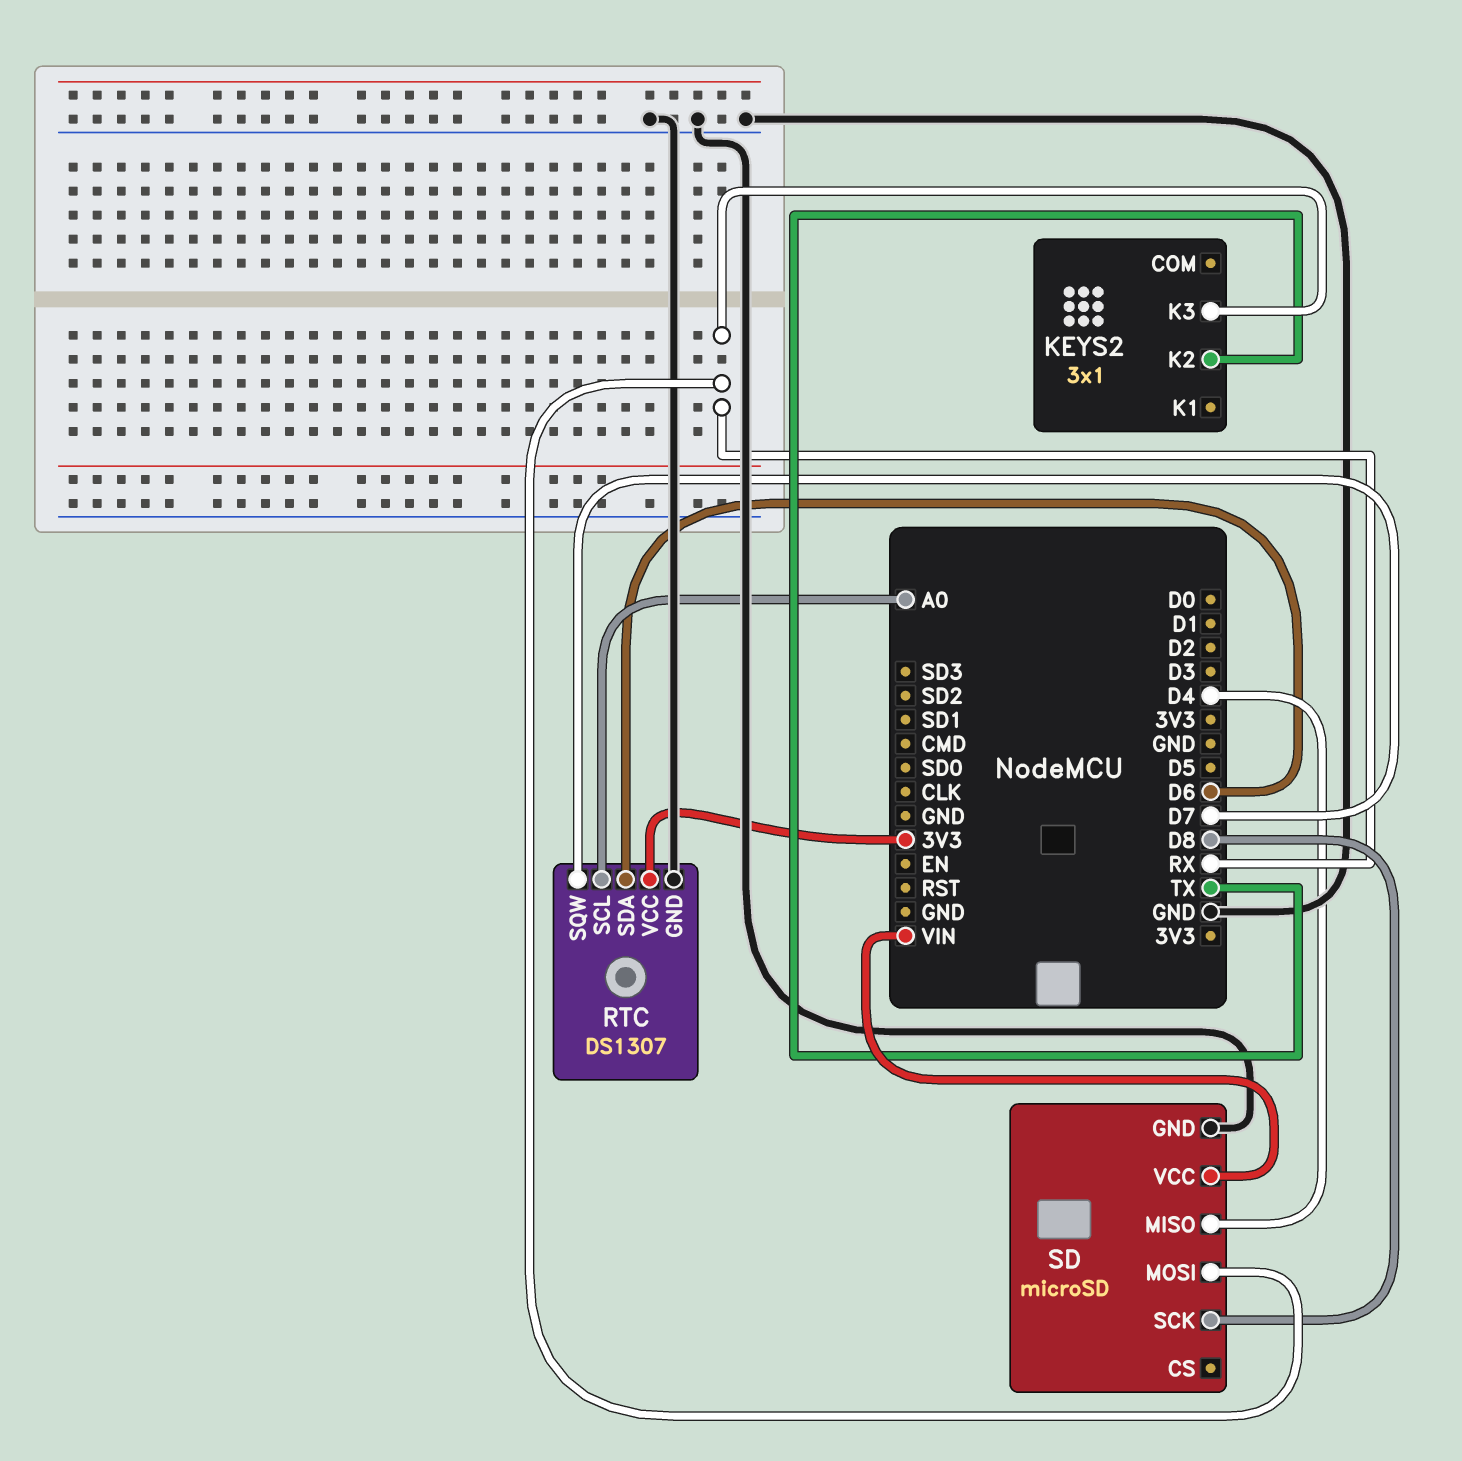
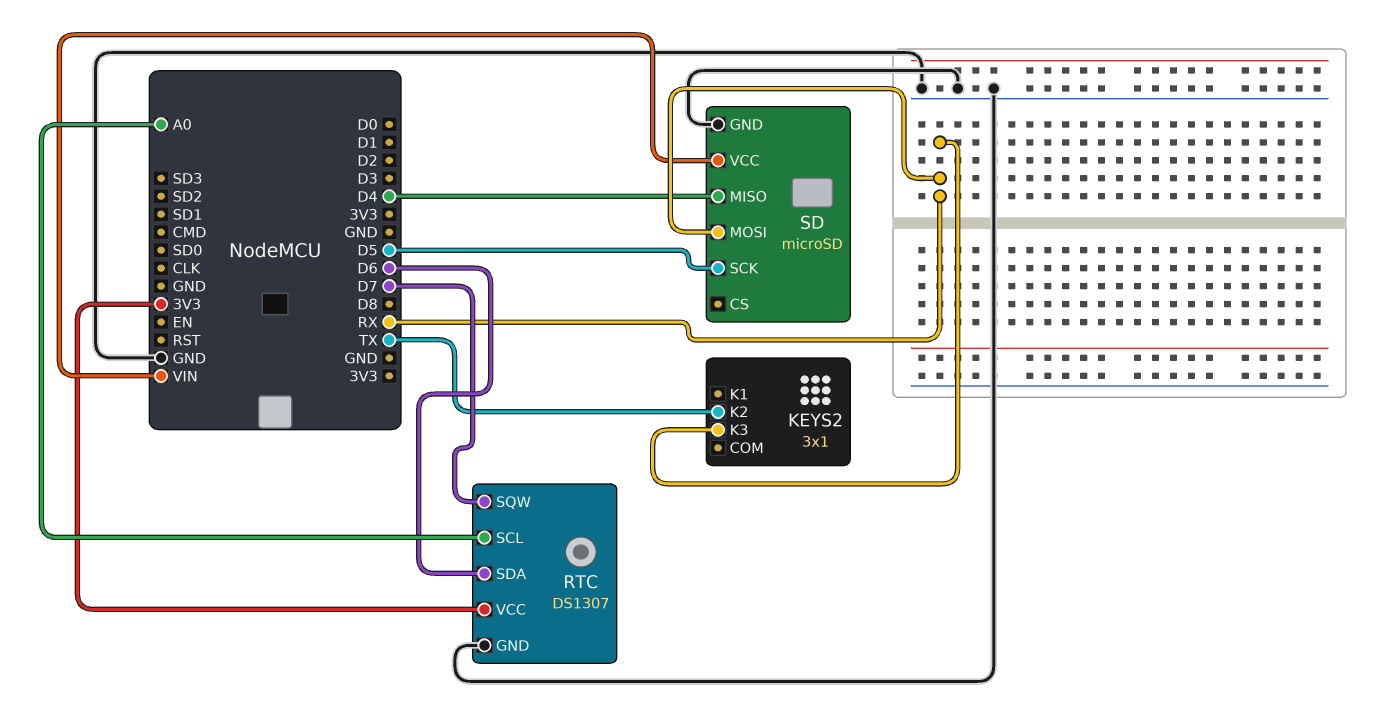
SD pin SCK: D8 -> D5

